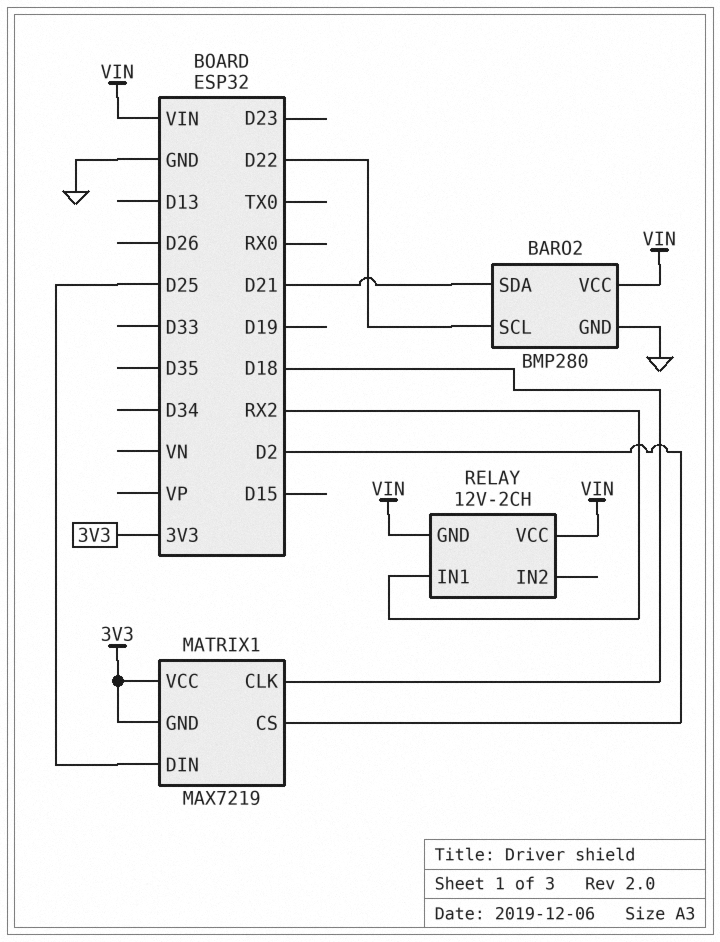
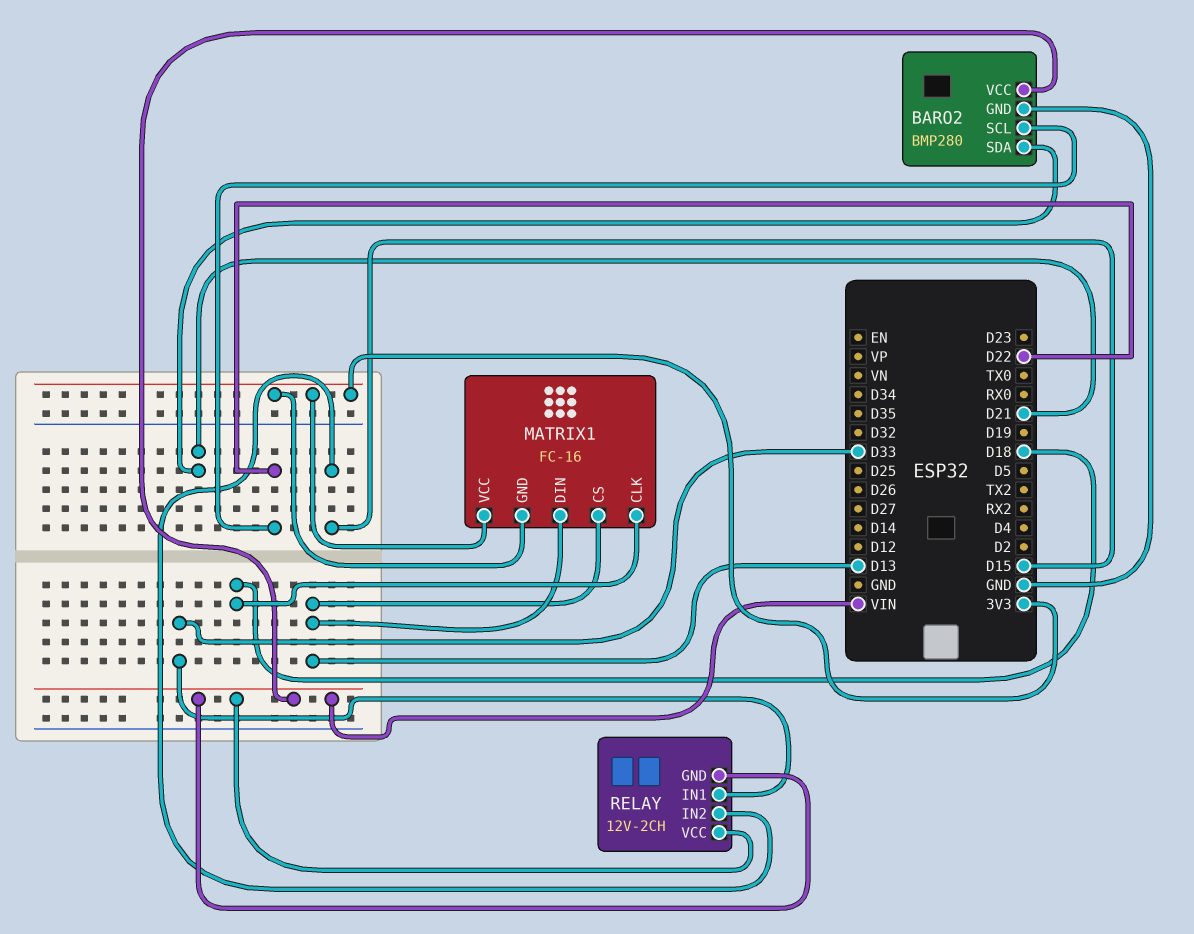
MATRIX1: MAX7219 -> FC-16
MATRIX1 pin CS: D2 -> D13
MATRIX1 pin DIN: D25 -> D13
RELAY pin IN1: RX2 -> D33
RELAY pin IN2: none -> D15

